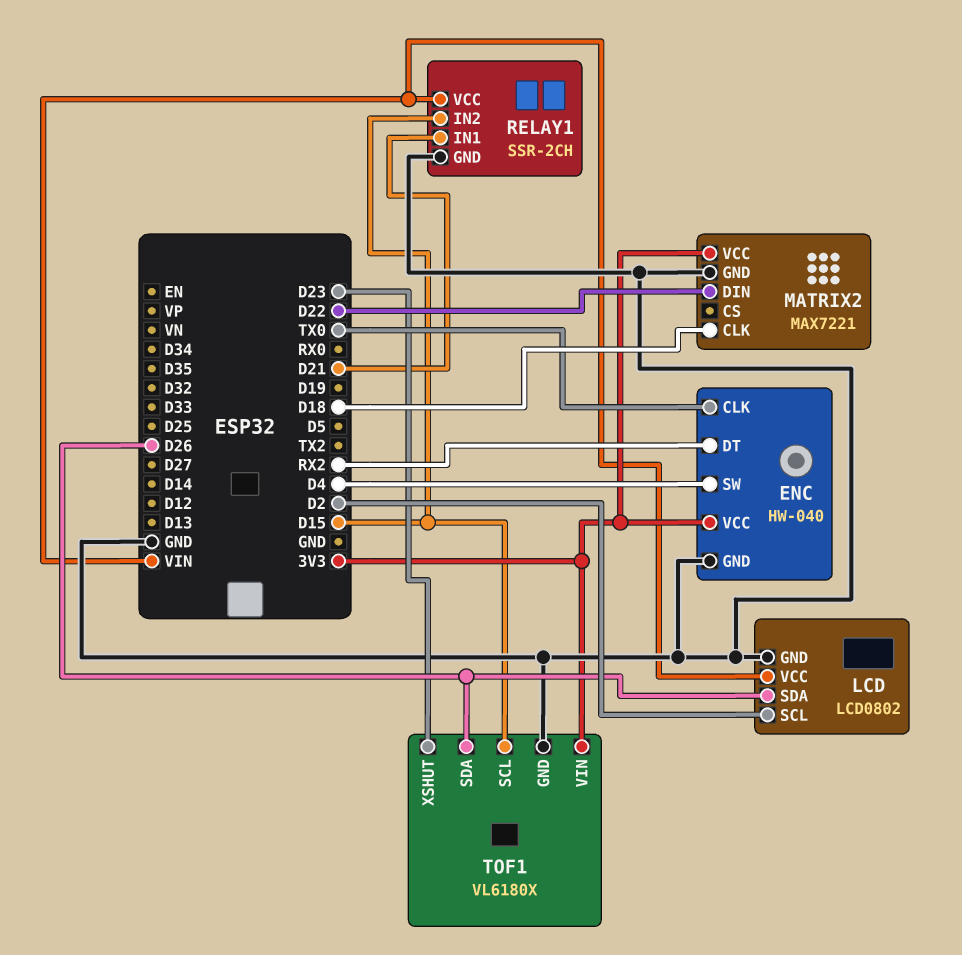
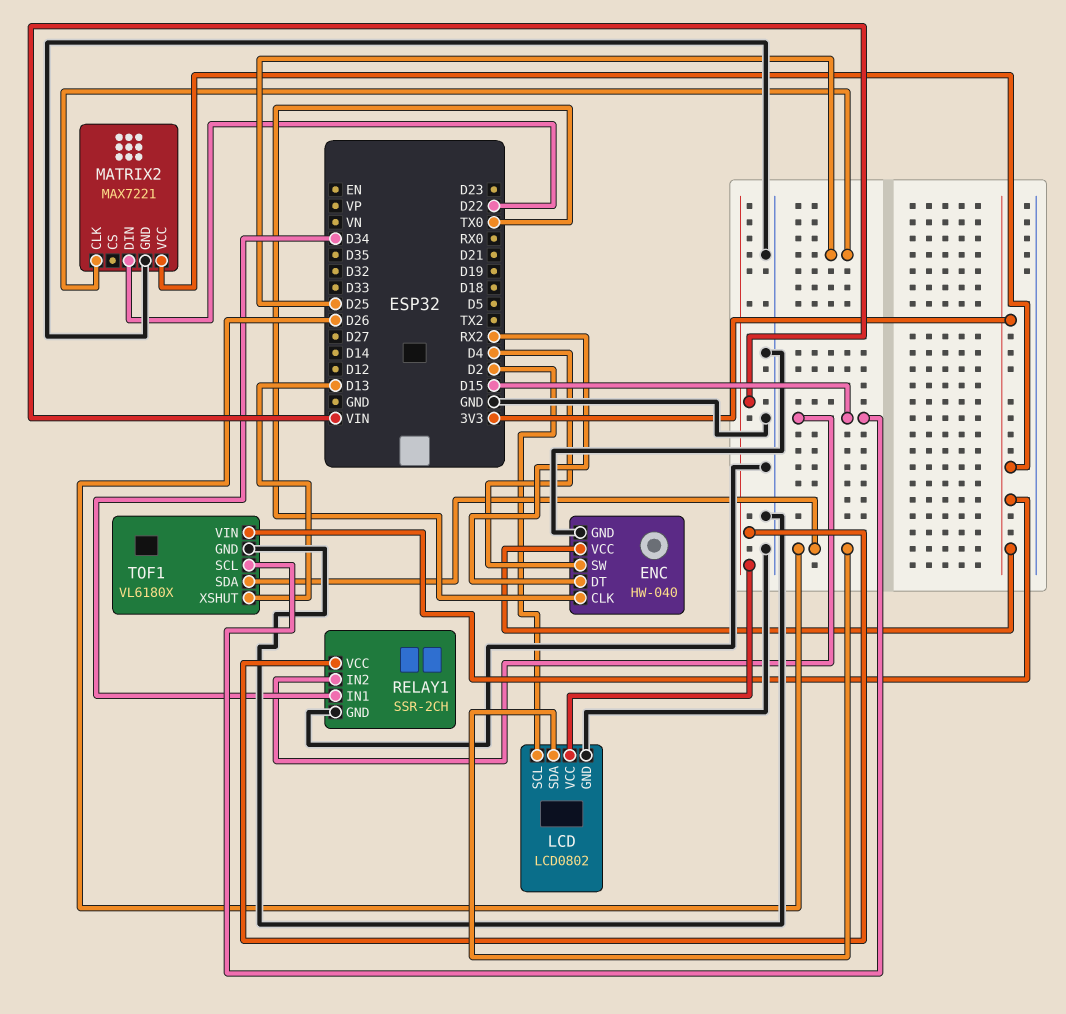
MATRIX2 pin CLK: D18 -> D25
RELAY1 pin IN1: D21 -> D34
TOF1 pin XSHUT: D23 -> D13

